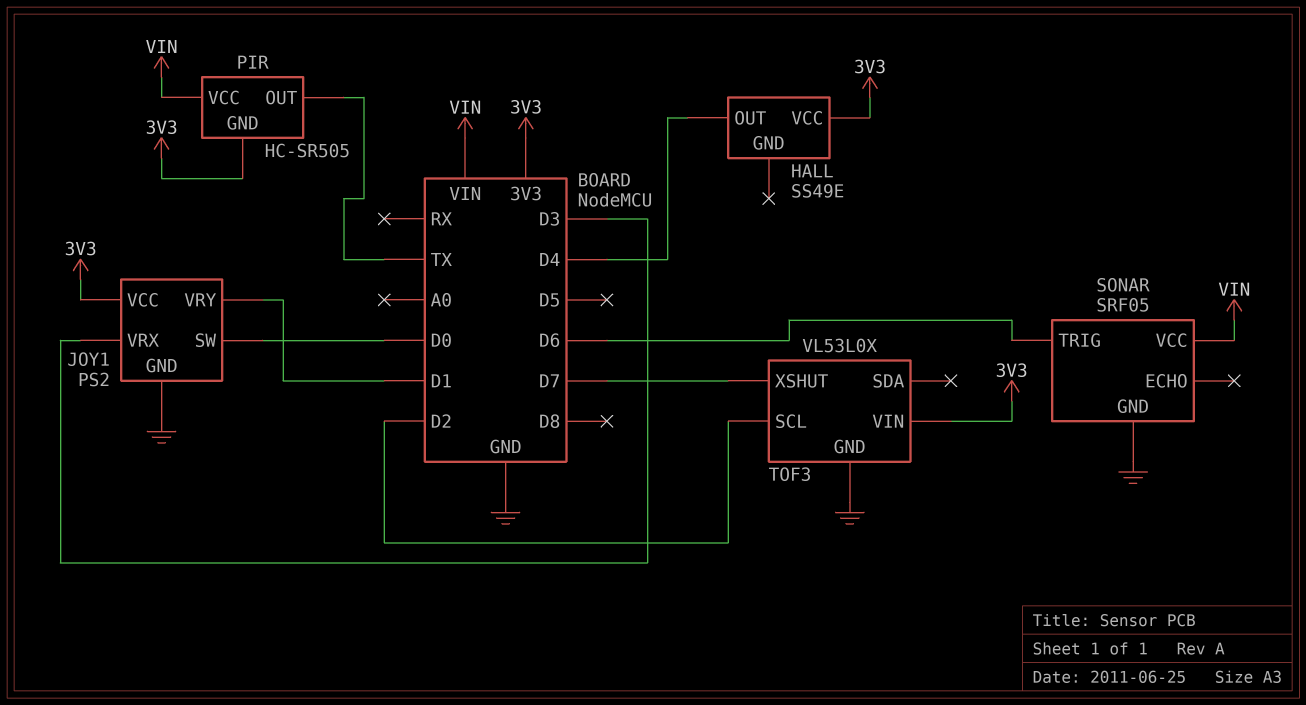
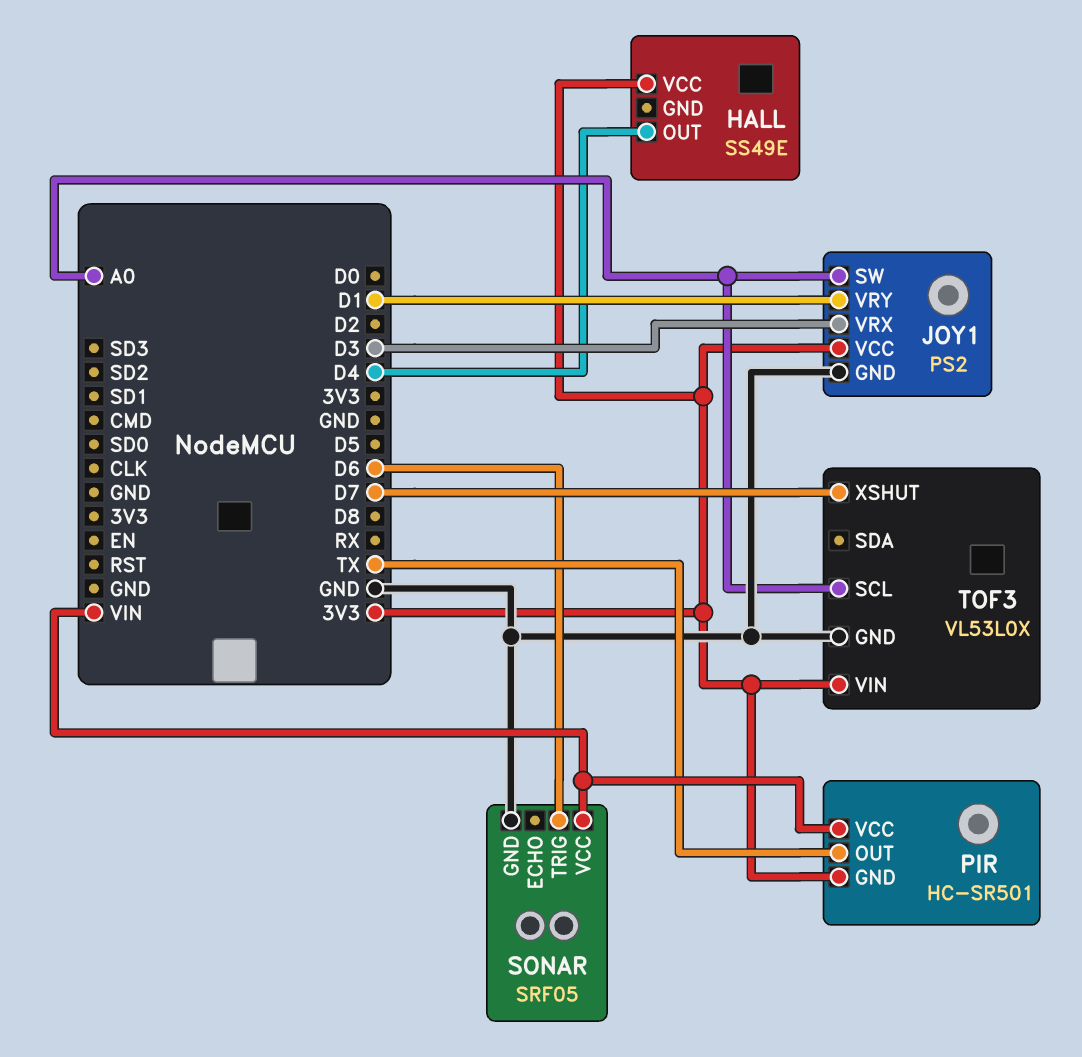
JOY1 pin SW: D0 -> A0
PIR: HC-SR505 -> HC-SR501
TOF3 pin SCL: D2 -> A0

